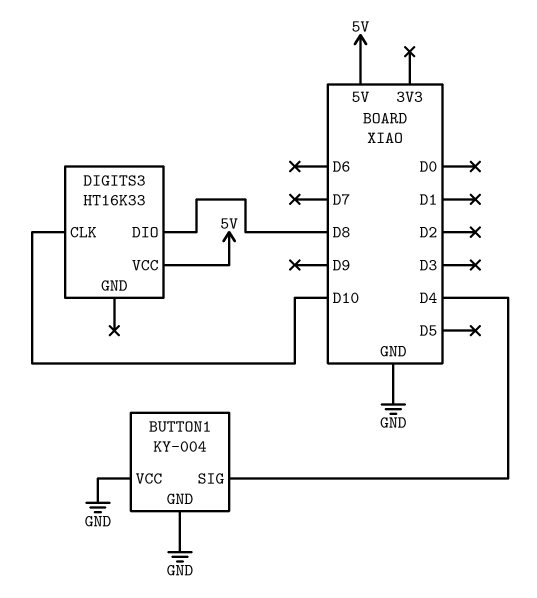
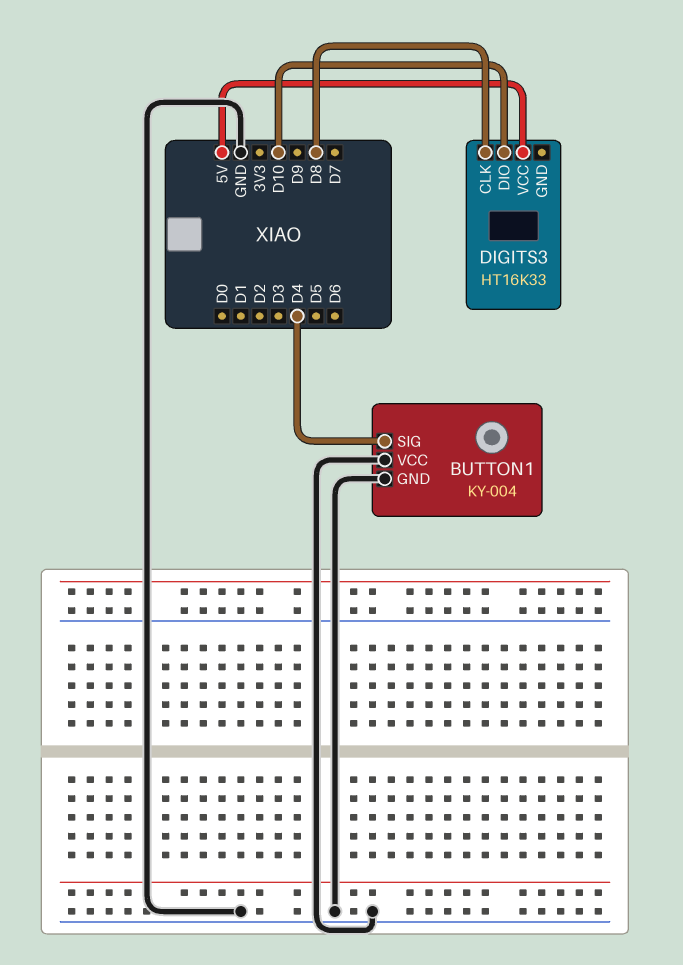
DIGITS3 pin CLK: D10 -> D8
DIGITS3 pin DIO: D8 -> D10

